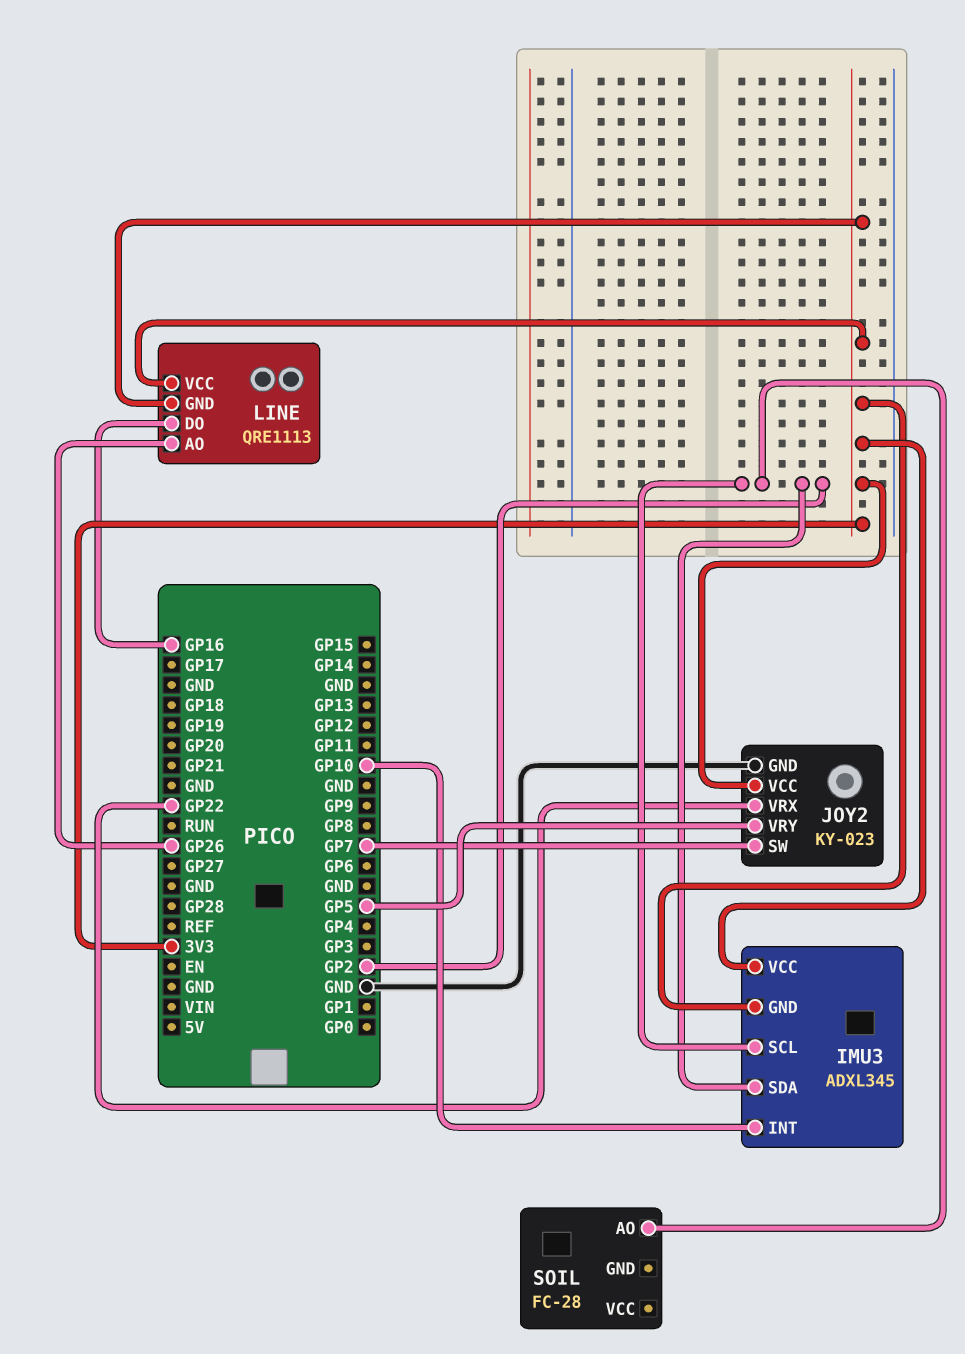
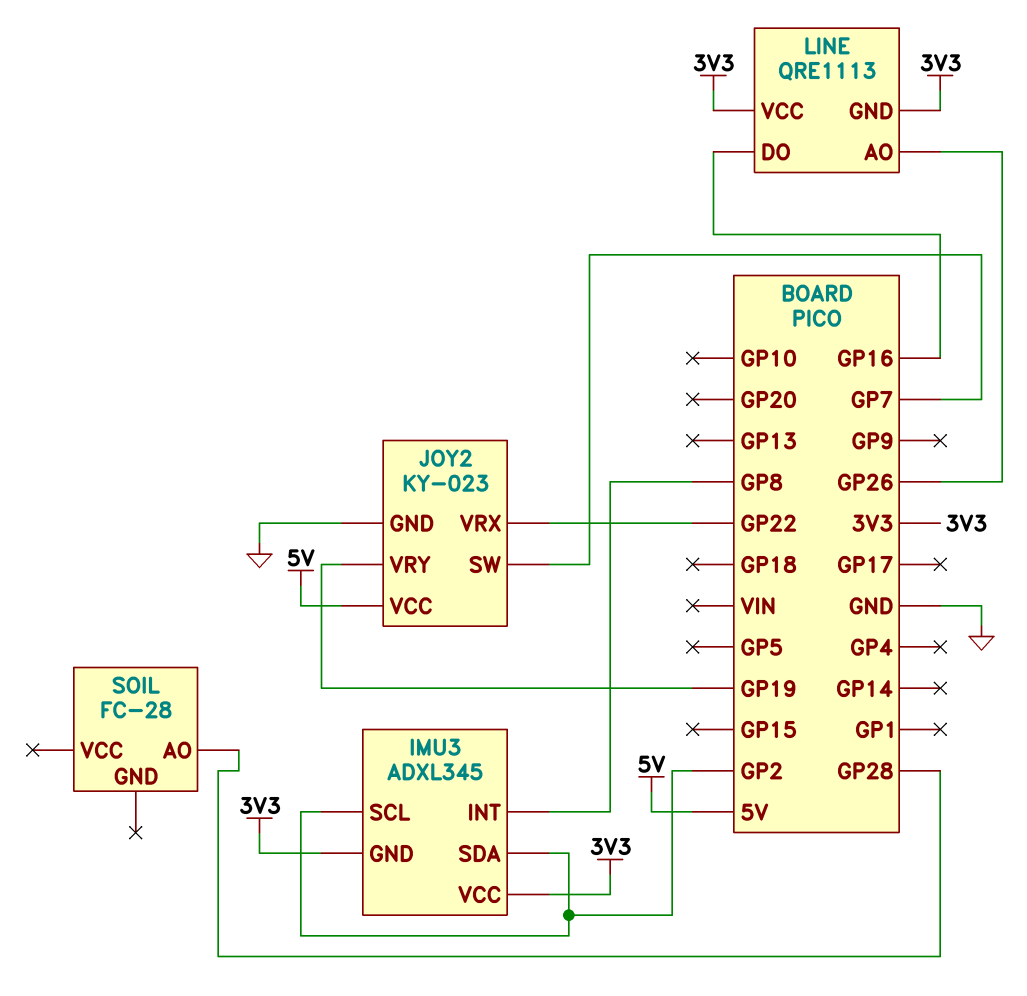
IMU3 pin INT: GP10 -> GP8
JOY2 pin VCC: 3V3 -> 5V
JOY2 pin VRY: GP5 -> GP19
SOIL pin AO: GP2 -> GP28

